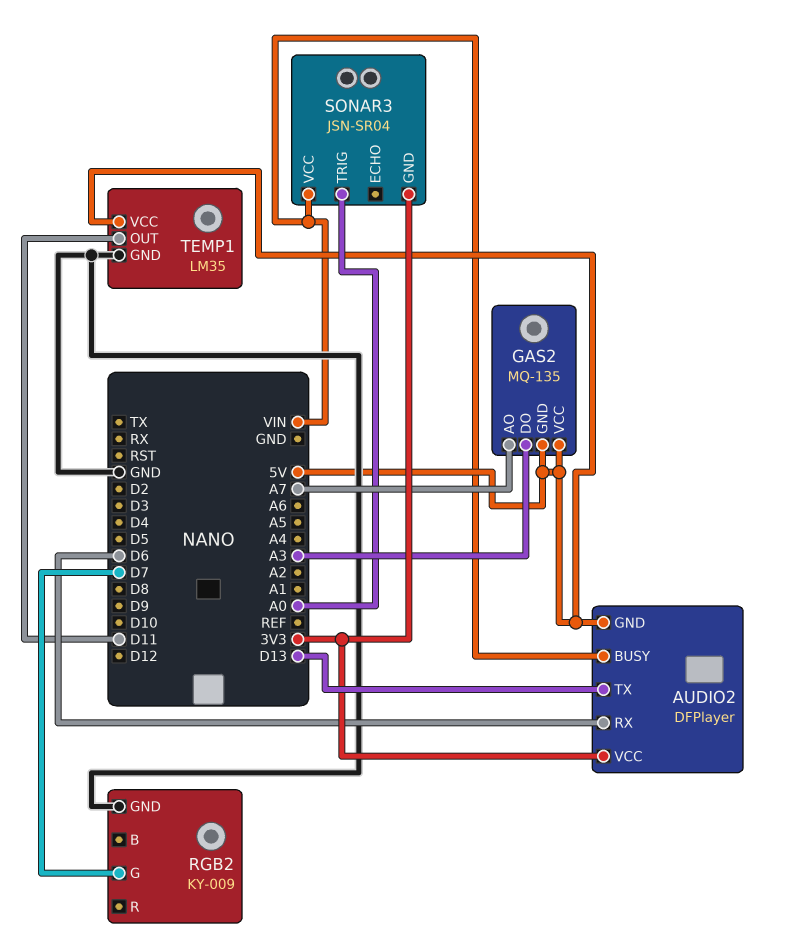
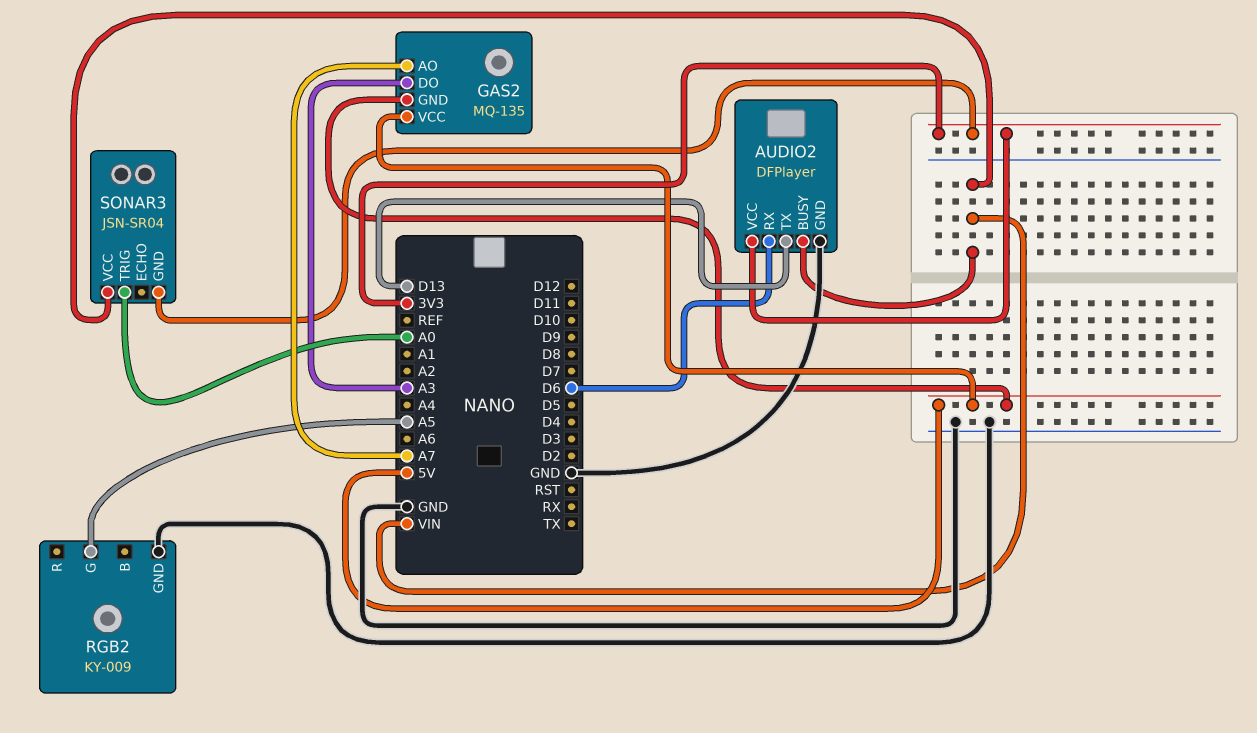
AUDIO2 pin GND: 5V -> GND
RGB2 pin G: D7 -> A5
TEMP1: LM35 -> none
TEMP1 pin GND: GND -> none
TEMP1 pin OUT: D11 -> none
TEMP1 pin VCC: 5V -> none

